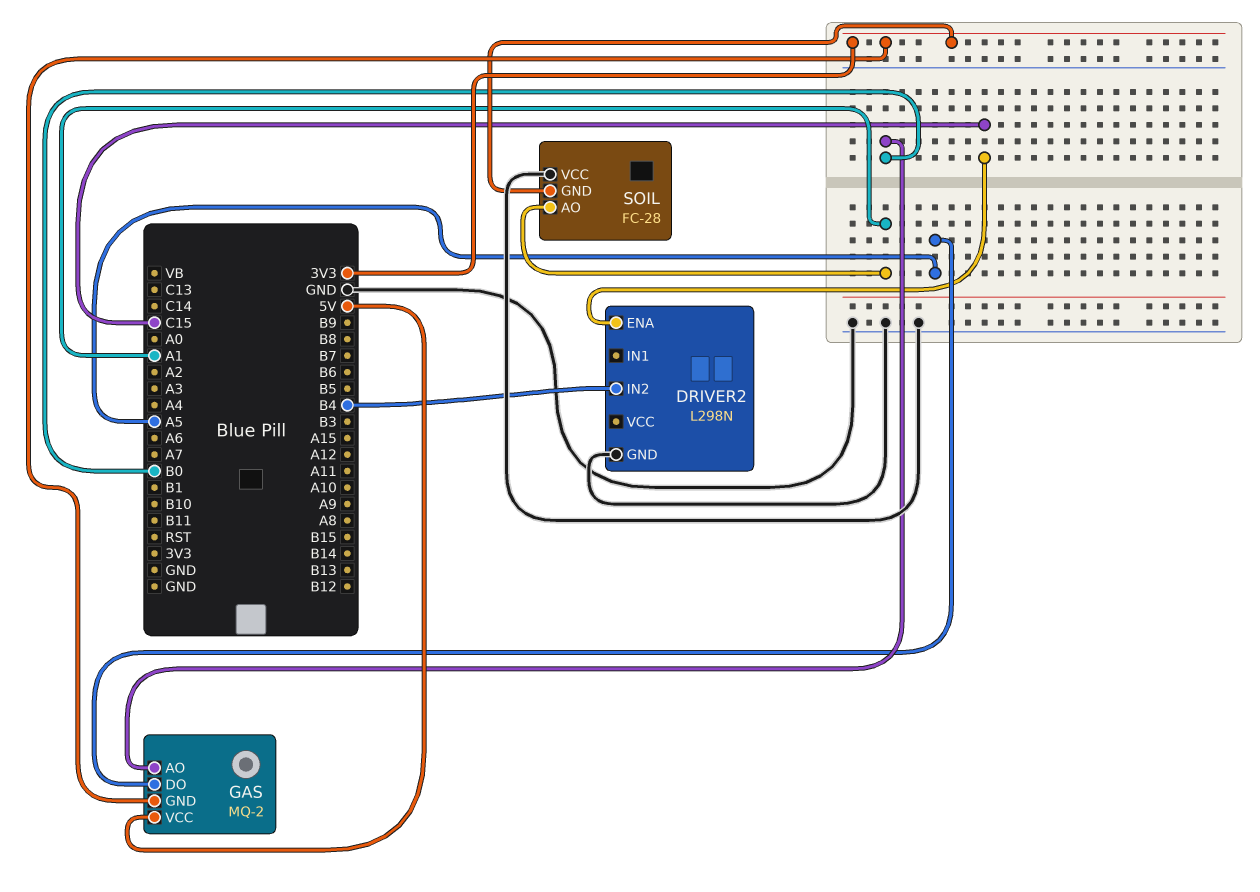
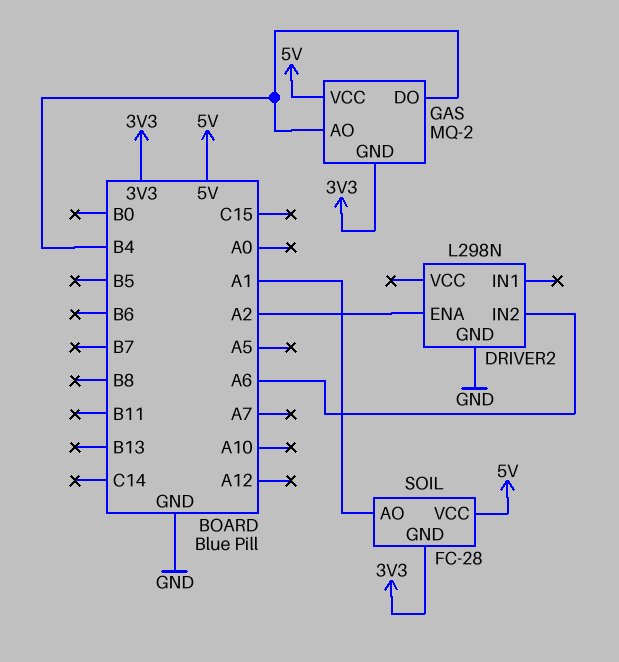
DRIVER2 pin ENA: C15 -> A2
DRIVER2 pin IN2: B4 -> A6
GAS pin AO: B0 -> B4
GAS pin DO: A5 -> B4
SOIL pin VCC: GND -> 5V

